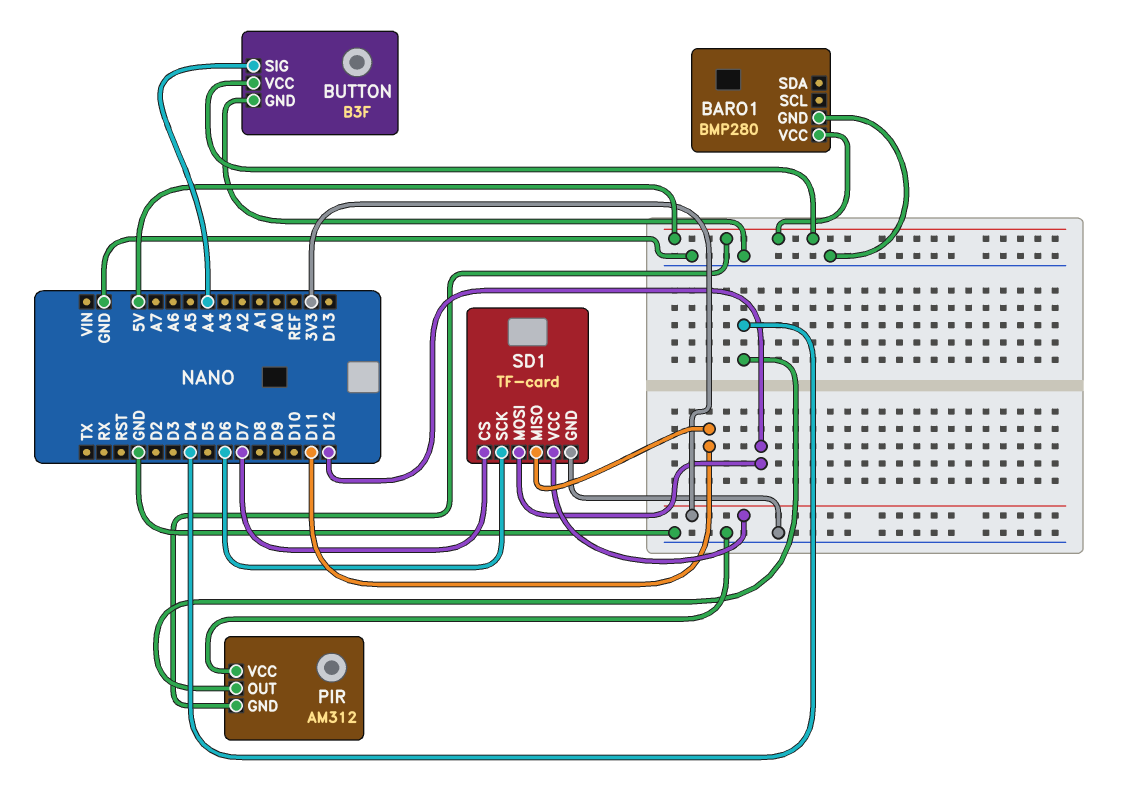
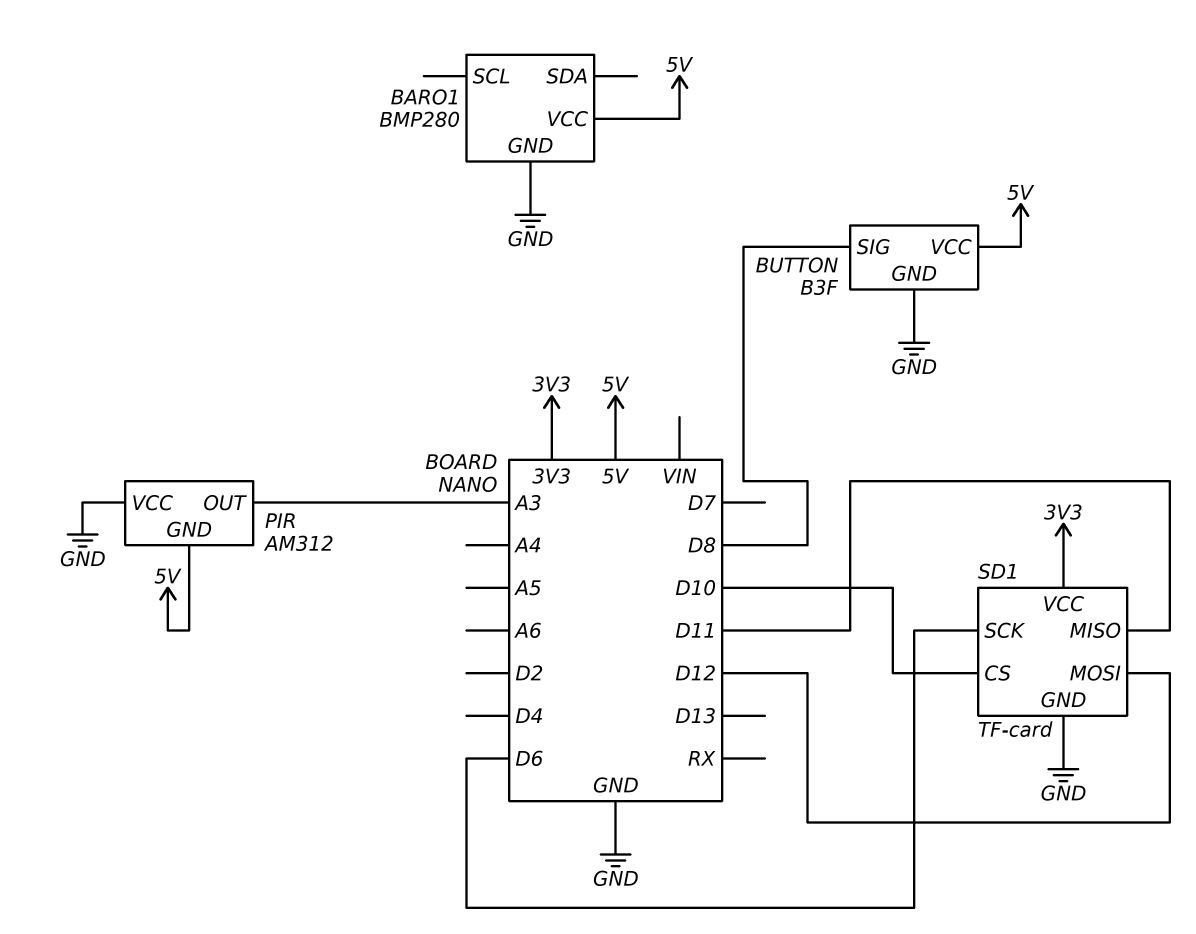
BUTTON pin SIG: A4 -> D8
PIR pin OUT: D4 -> A3
SD1 pin CS: D7 -> D10

